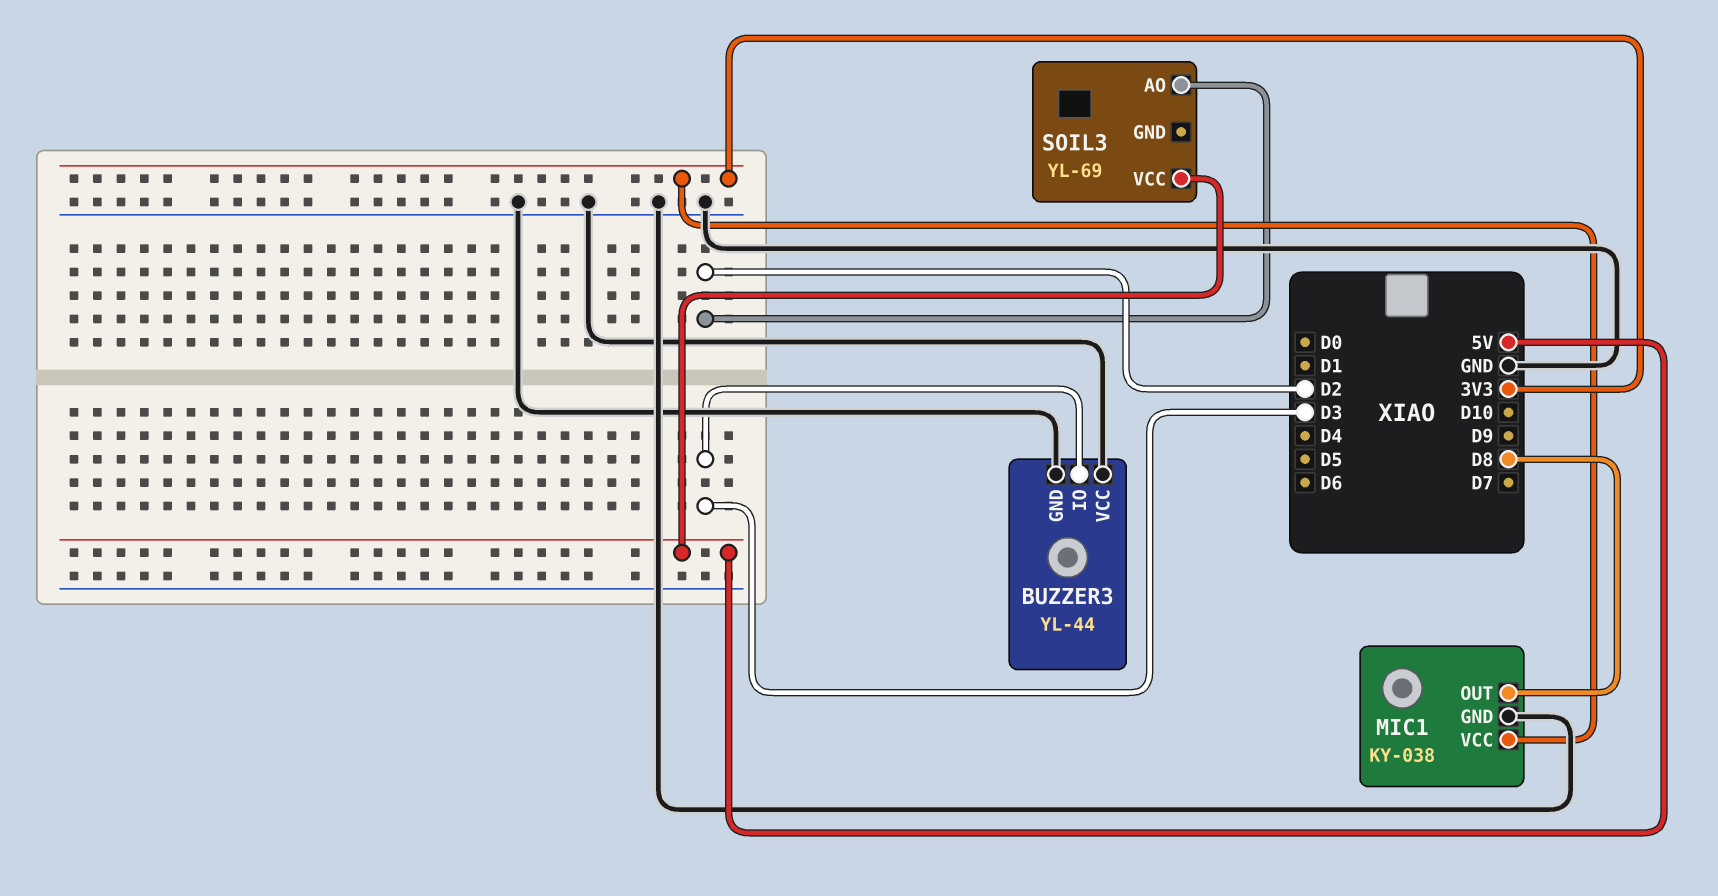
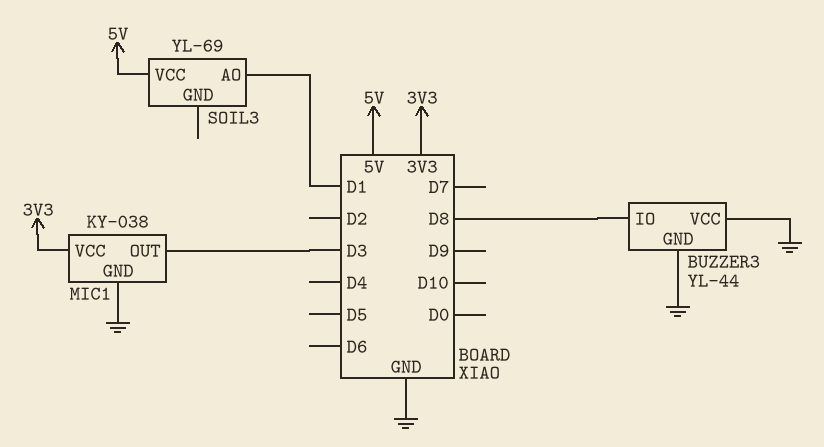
BUZZER3 pin IO: D3 -> D8
MIC1 pin OUT: D8 -> D3
SOIL3 pin AO: D2 -> D1

